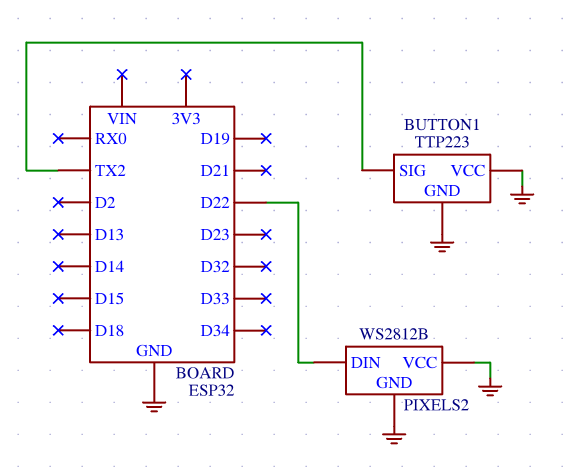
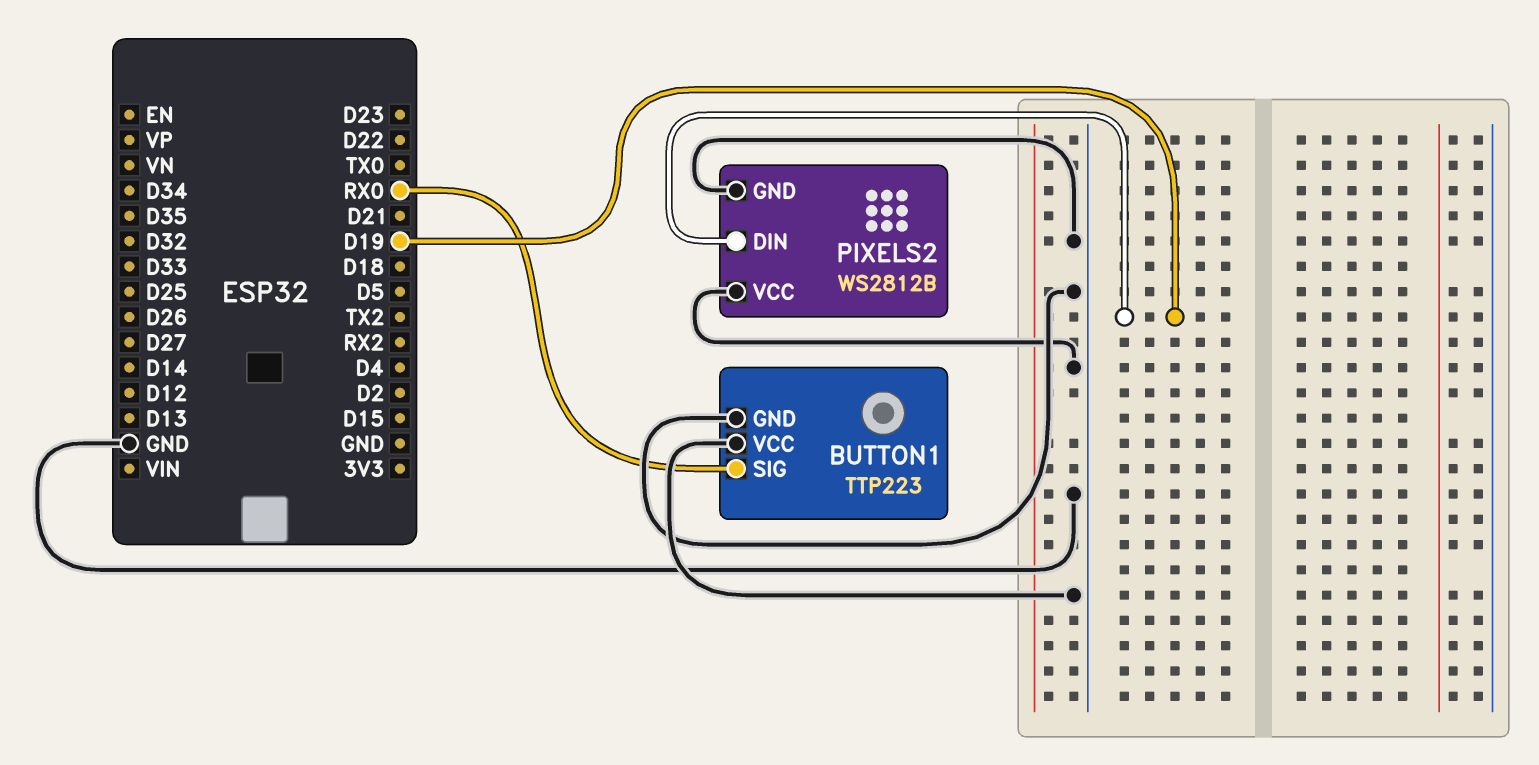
BUTTON1 pin SIG: TX2 -> RX0
PIXELS2 pin DIN: D22 -> D19

